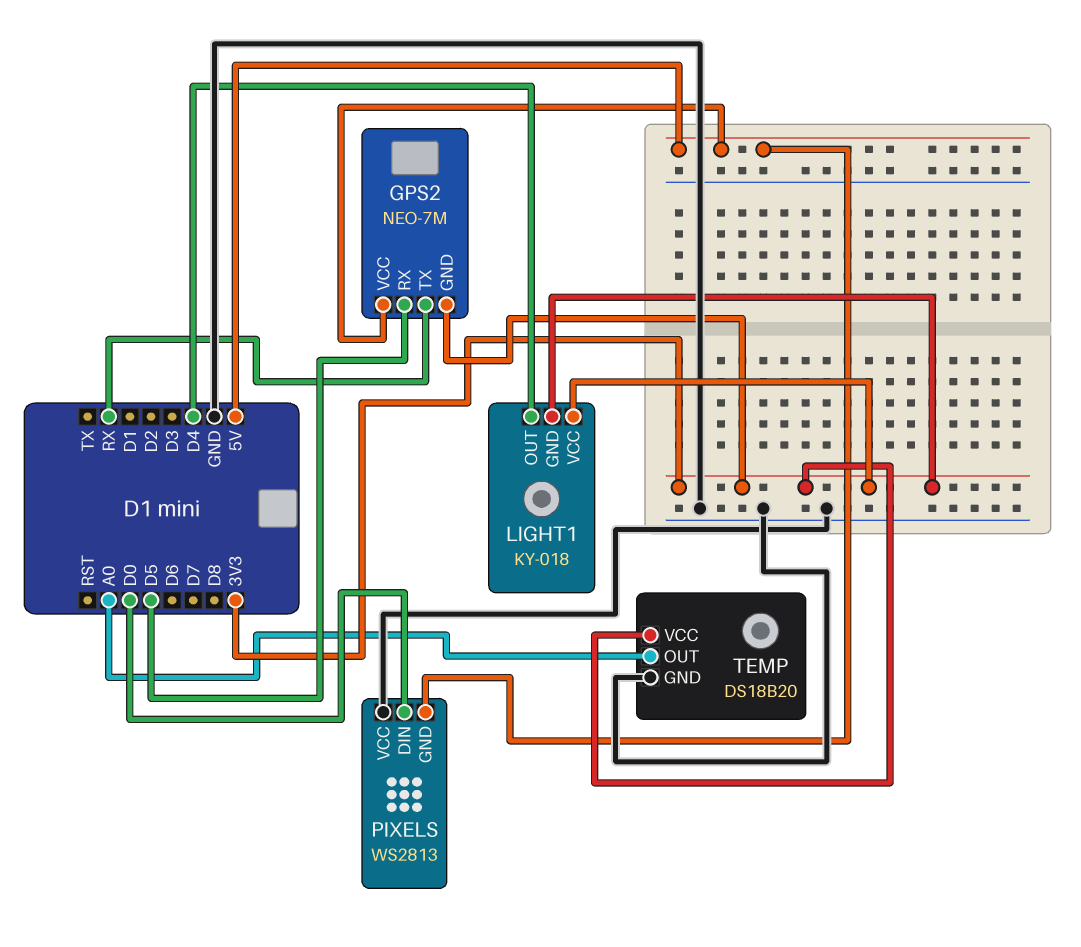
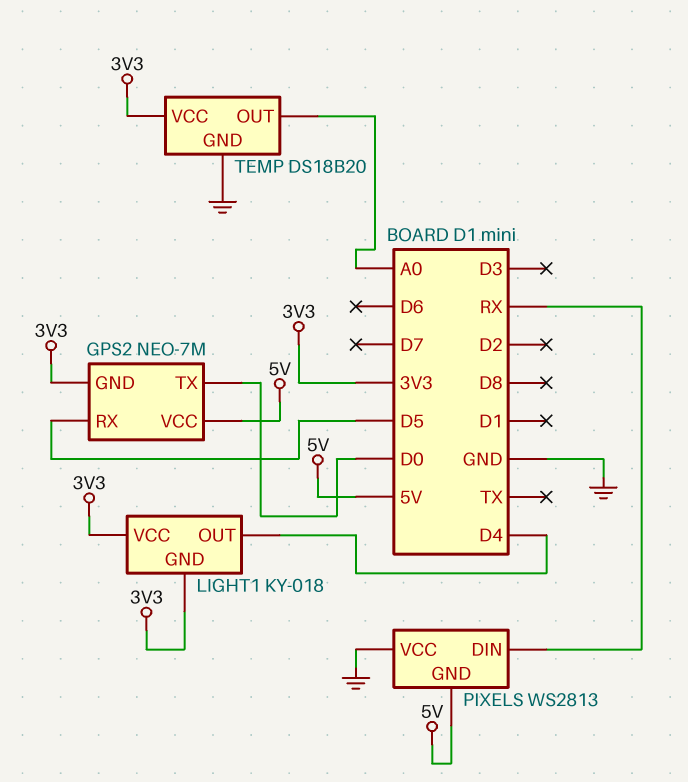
GPS2 pin TX: RX -> D0
PIXELS pin DIN: D0 -> RX

